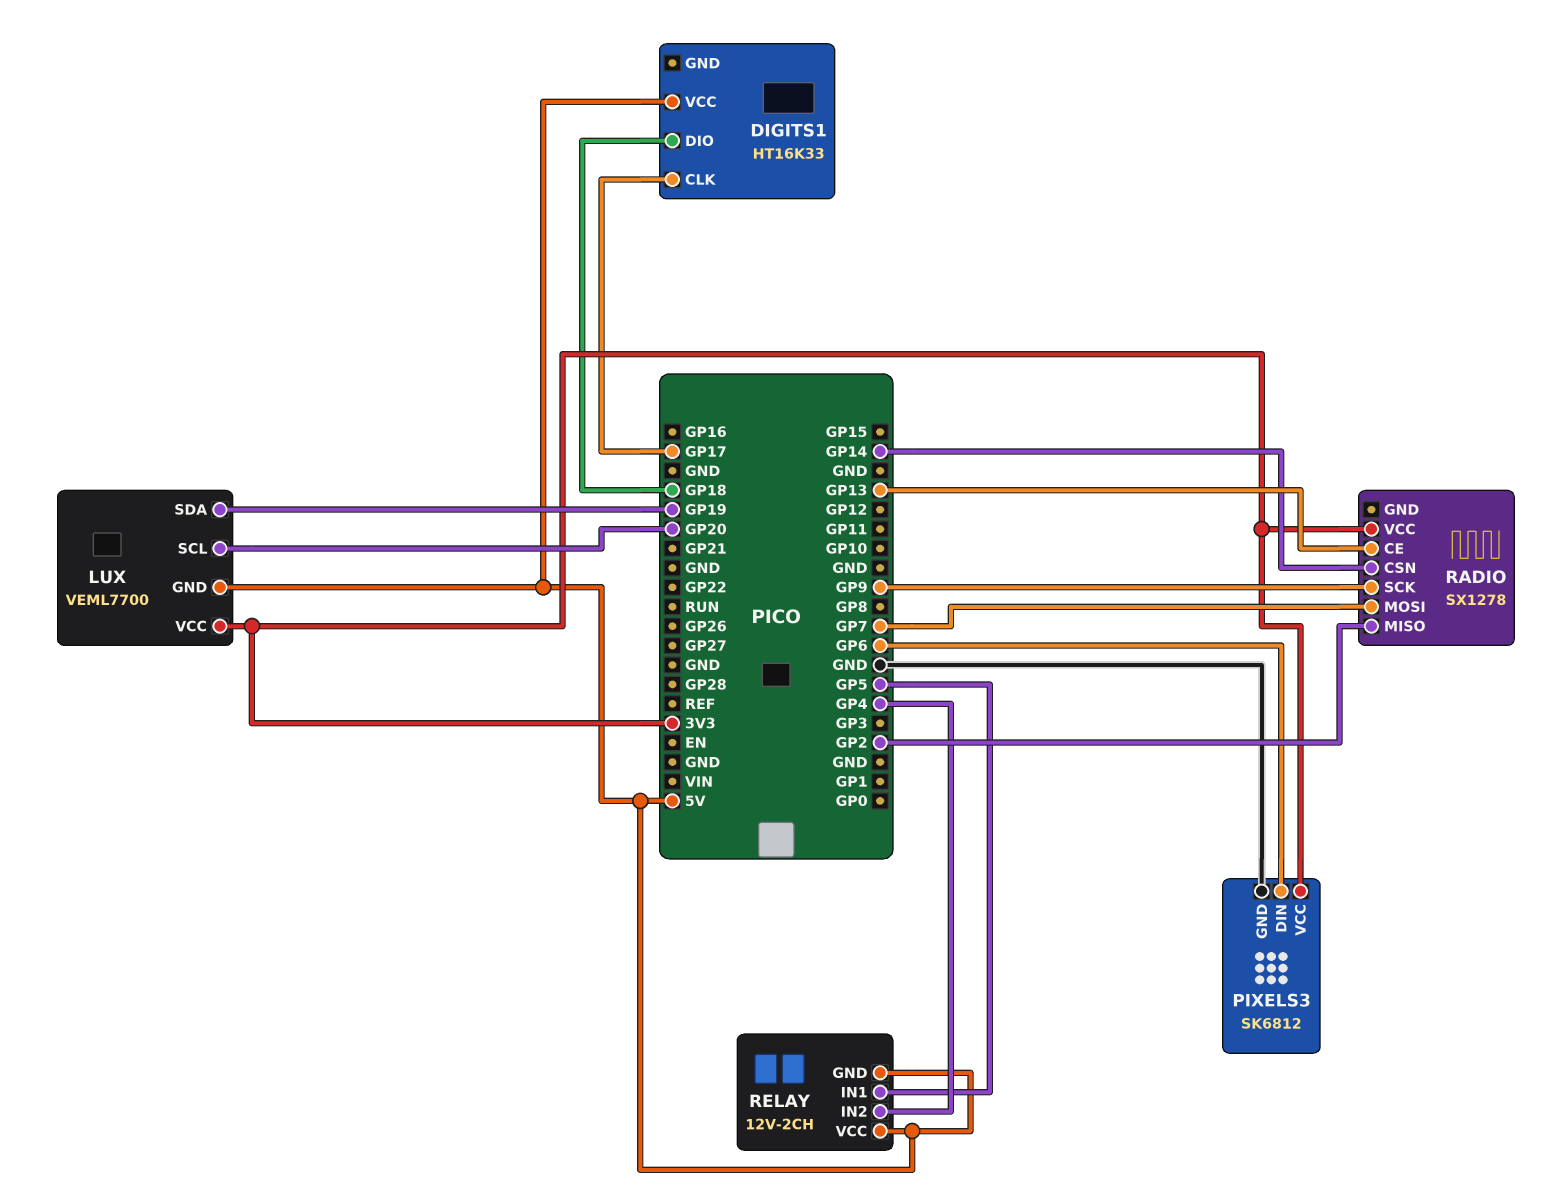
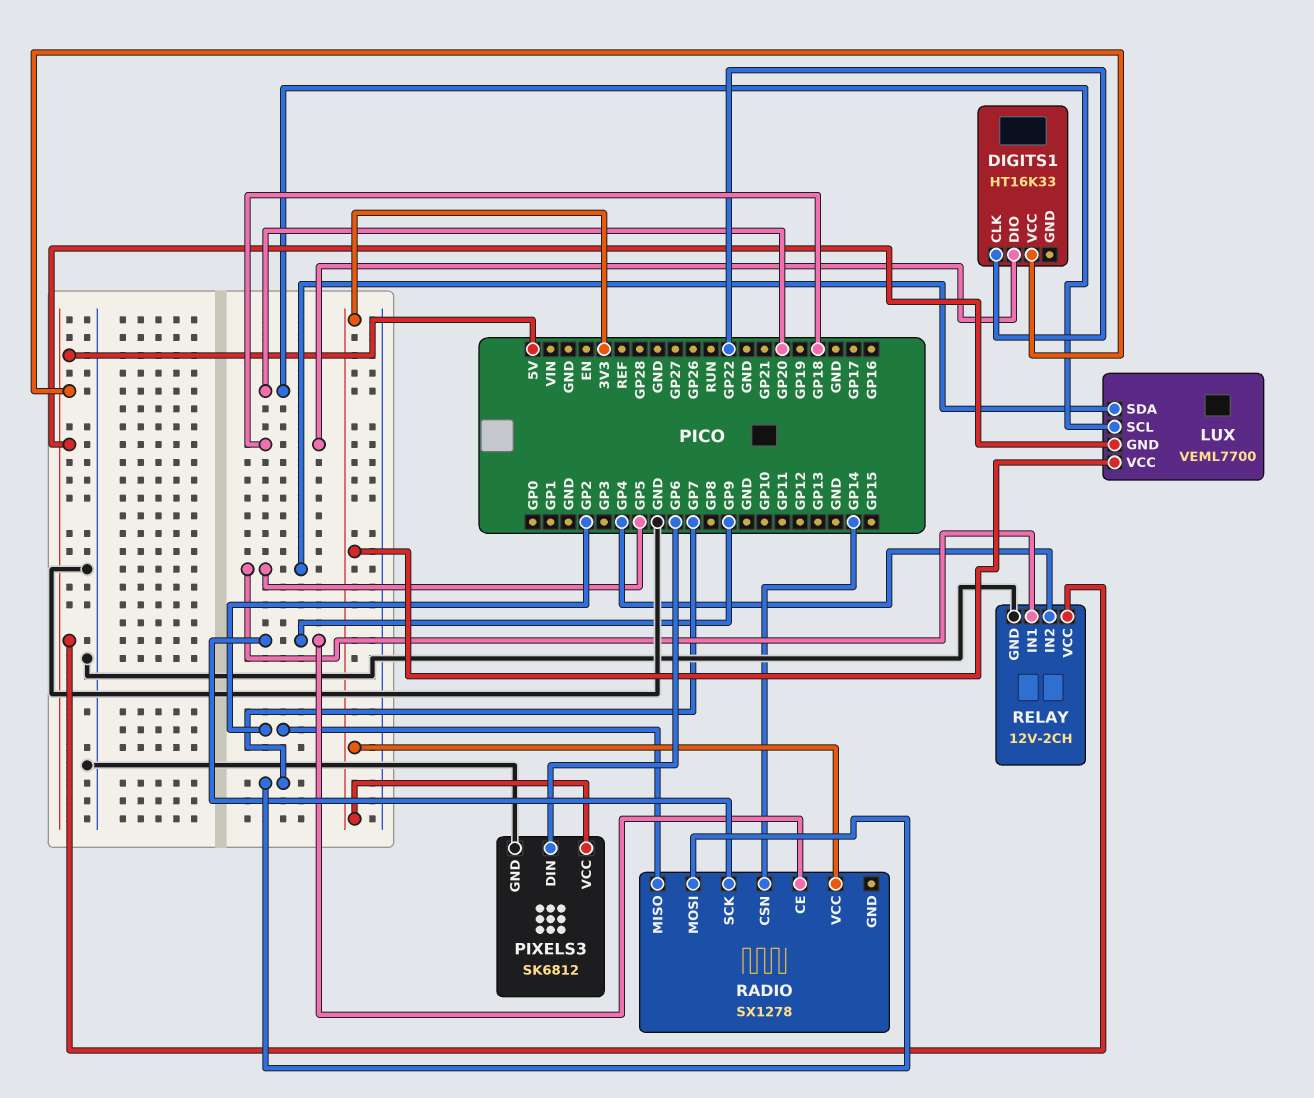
DIGITS1 pin CLK: GP17 -> GP22
LUX pin SDA: GP19 -> GP5
RADIO pin CE: GP13 -> GP9
RELAY pin GND: 5V -> GND

